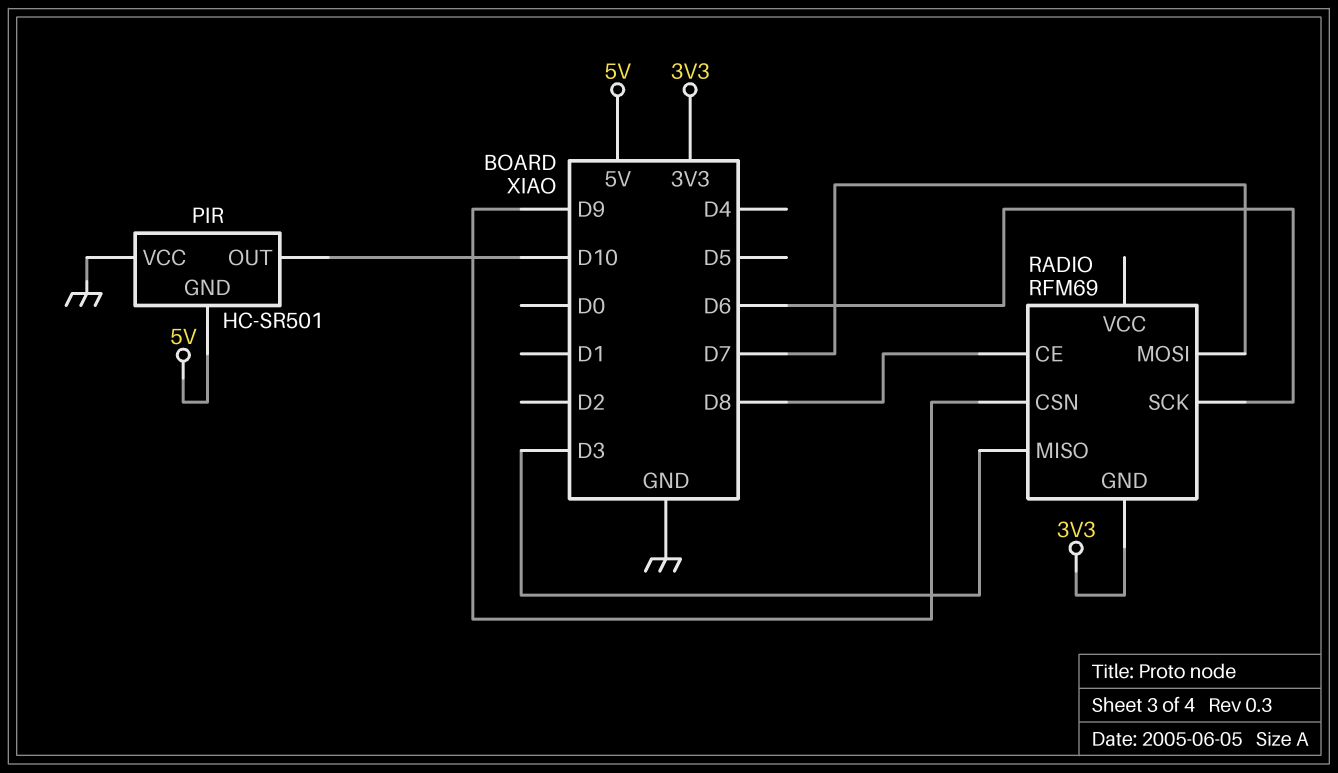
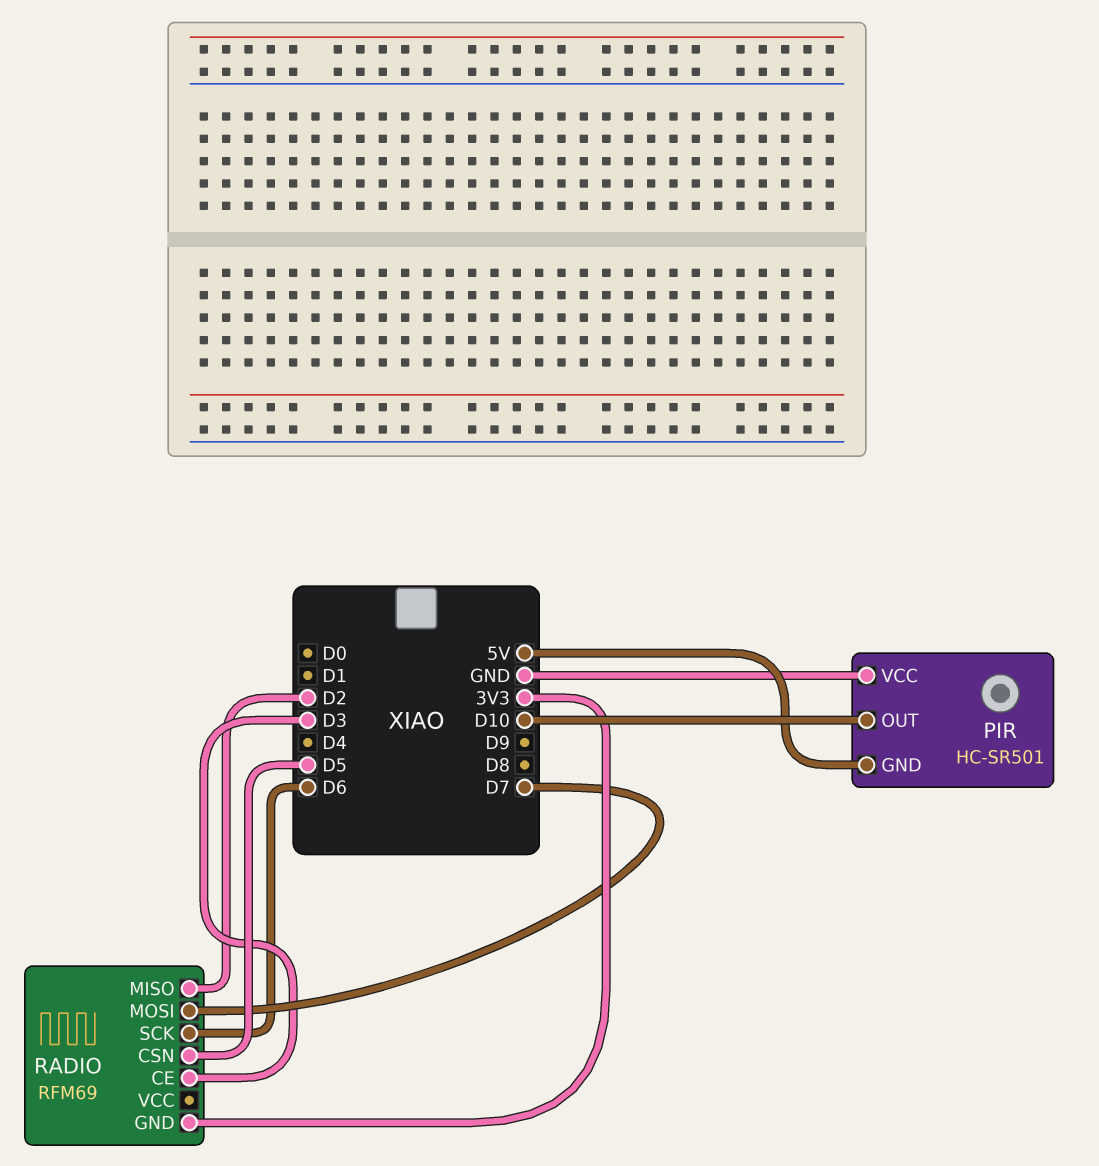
RADIO pin CE: D8 -> D3
RADIO pin CSN: D9 -> D5
RADIO pin MISO: D3 -> D2

